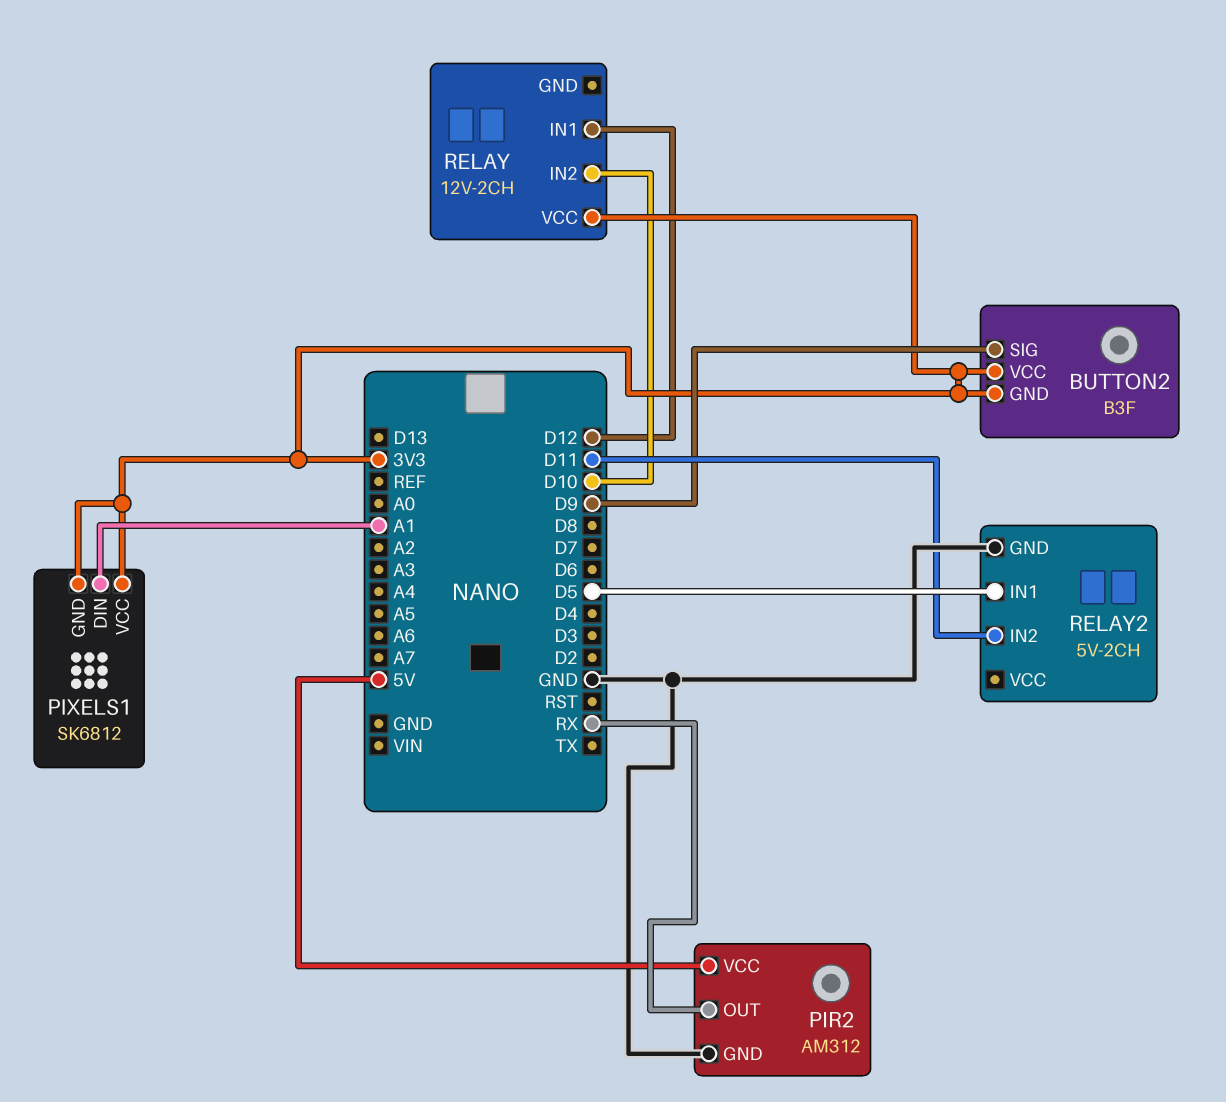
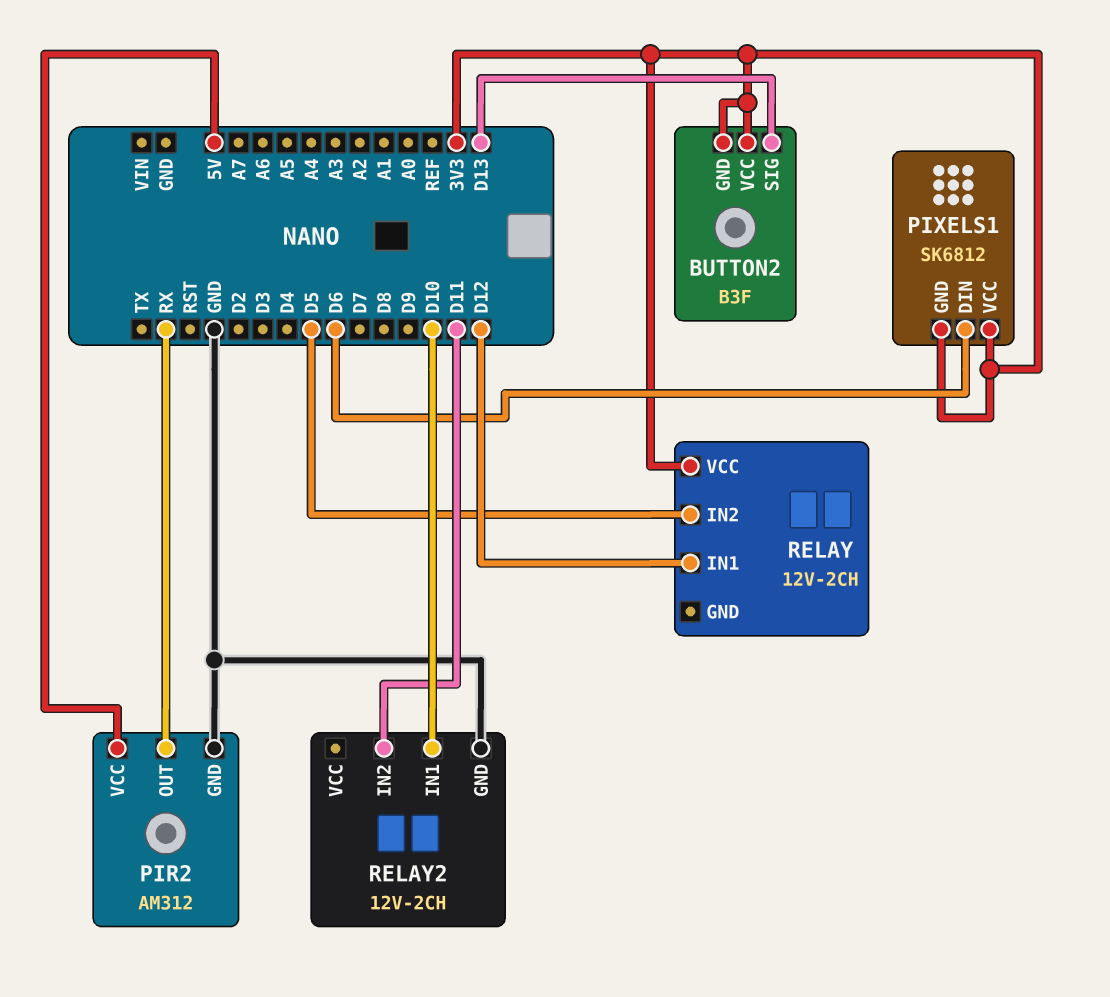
BUTTON2 pin SIG: D9 -> D13
PIXELS1 pin DIN: A1 -> D6
RELAY pin IN2: D10 -> D5
RELAY2: 5V-2CH -> 12V-2CH
RELAY2 pin IN1: D5 -> D10

